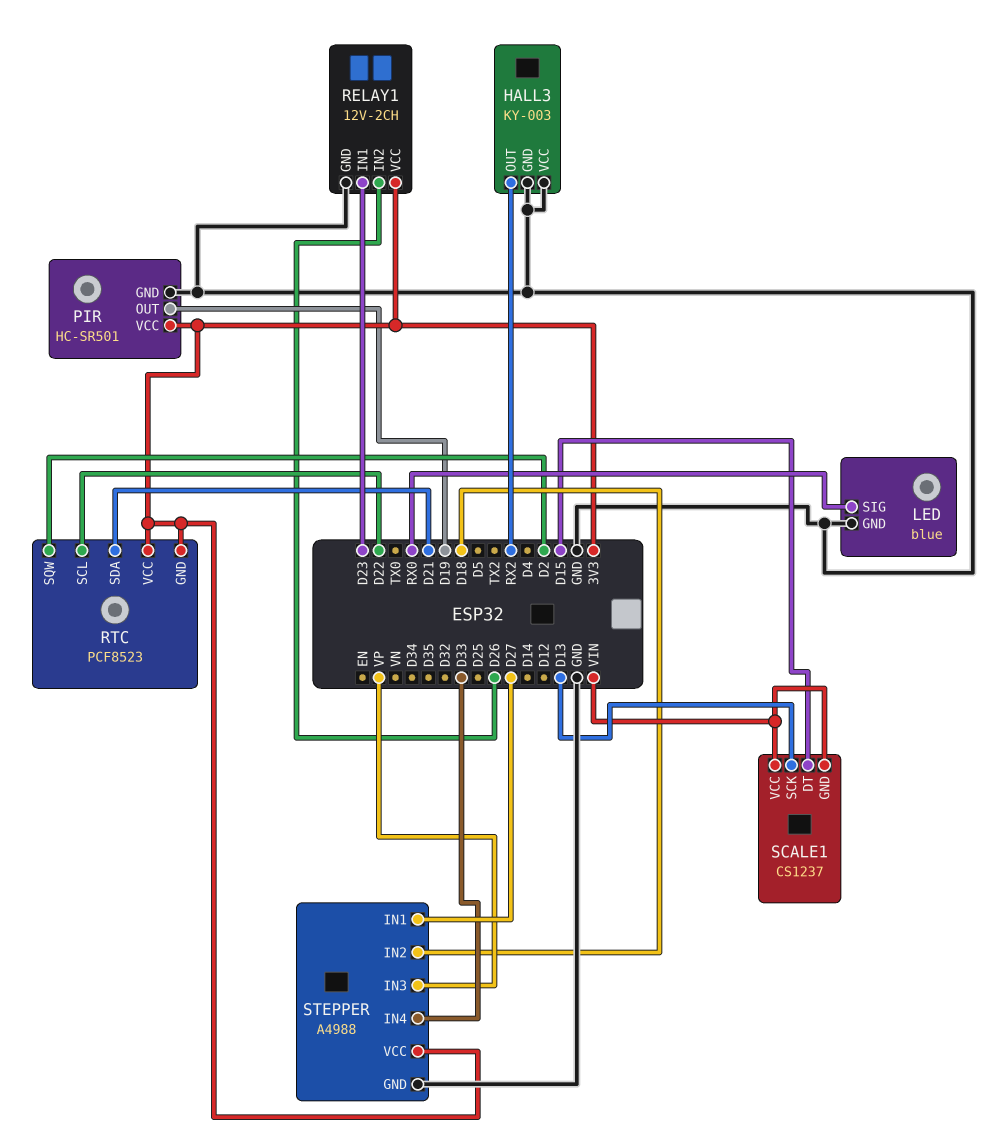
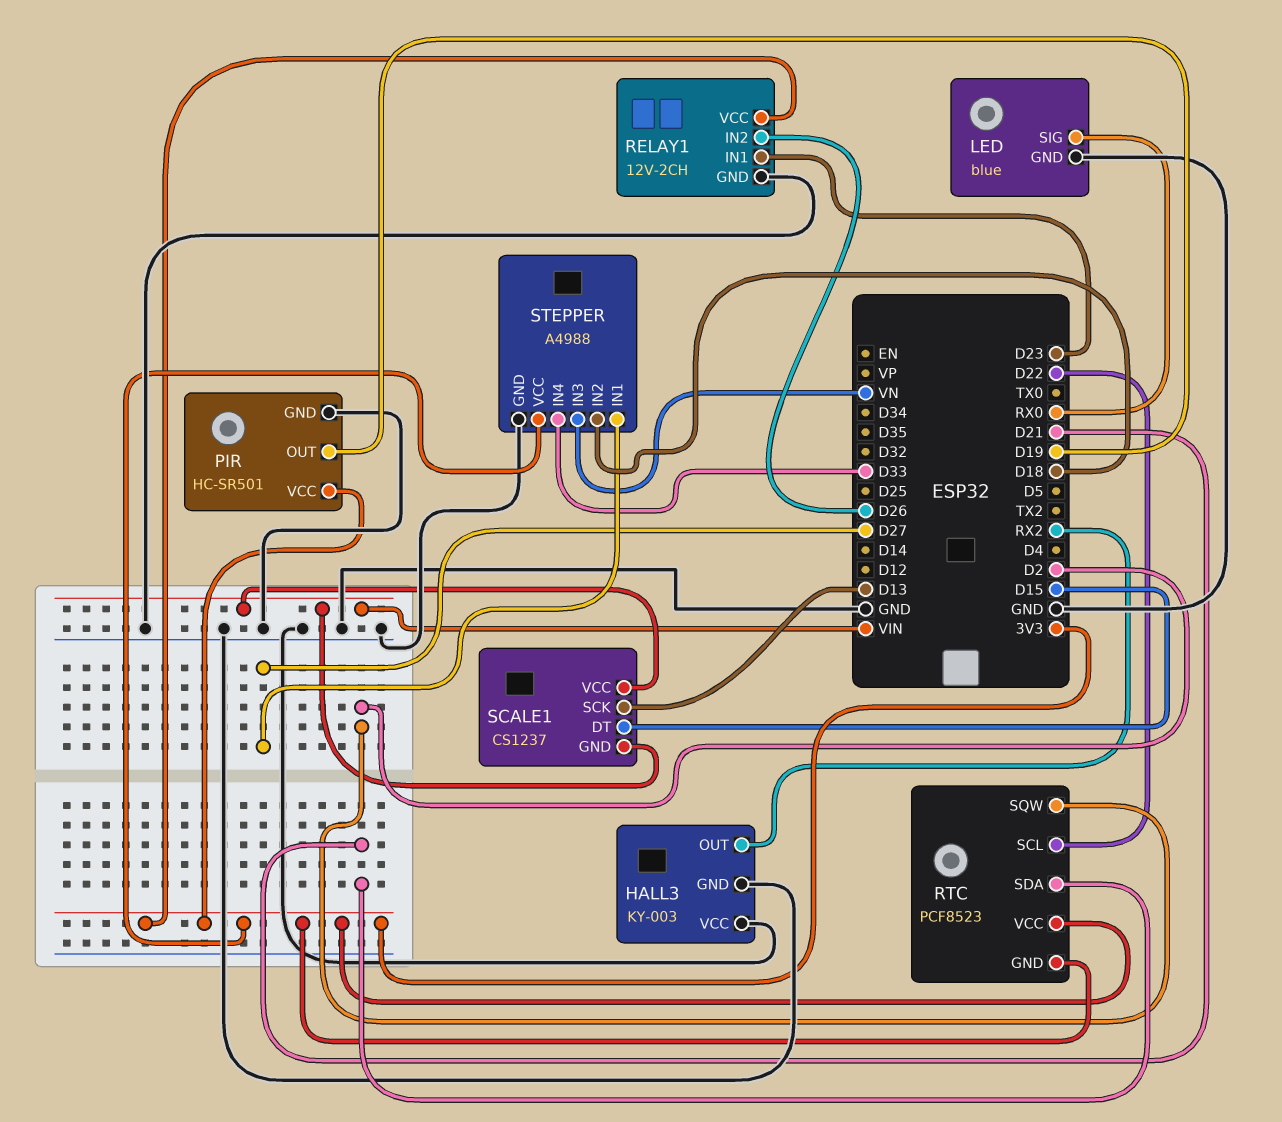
STEPPER pin IN3: VP -> VN

